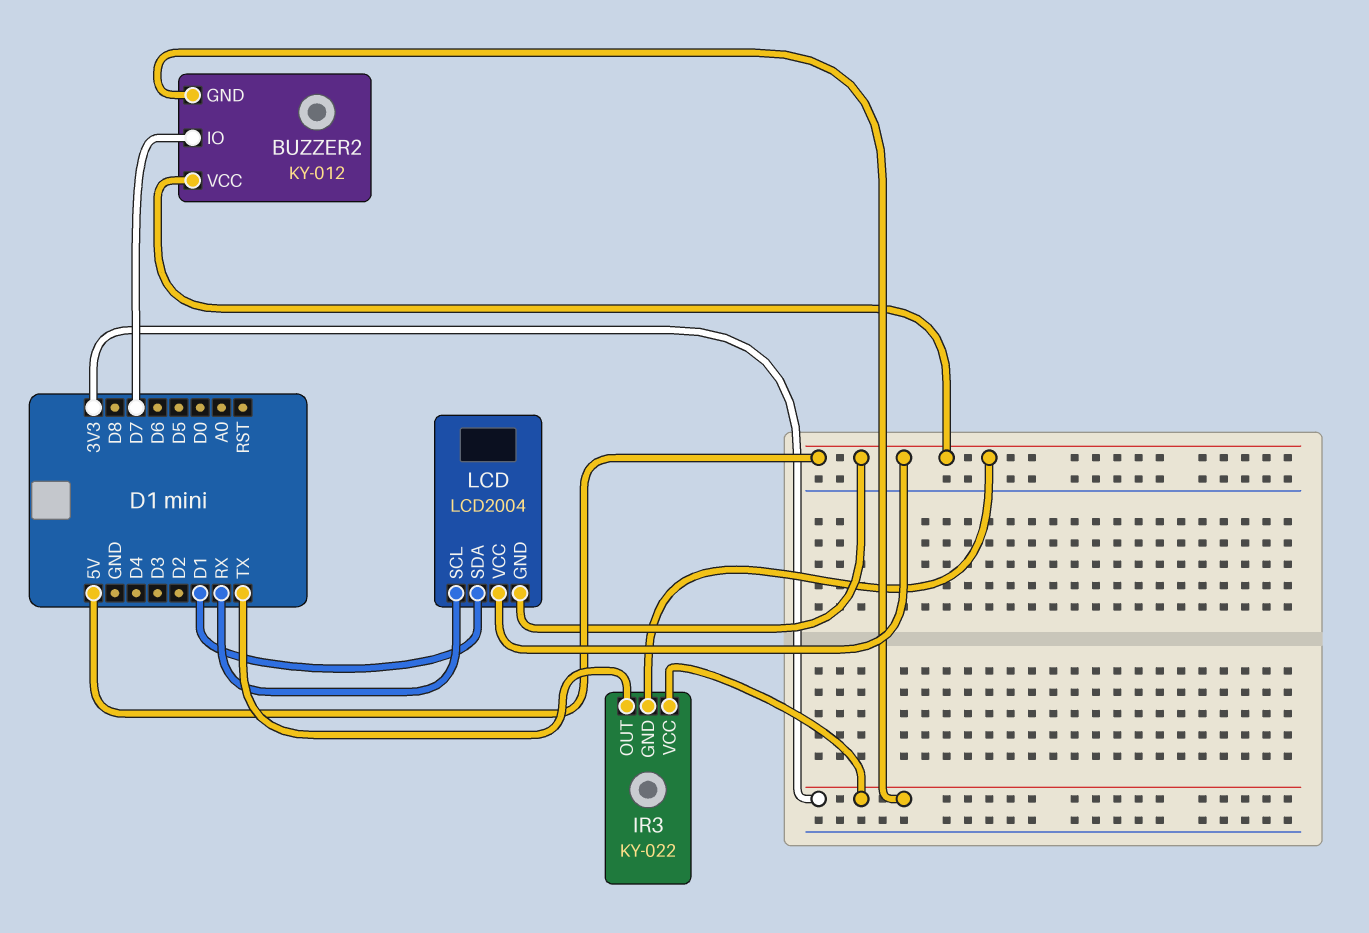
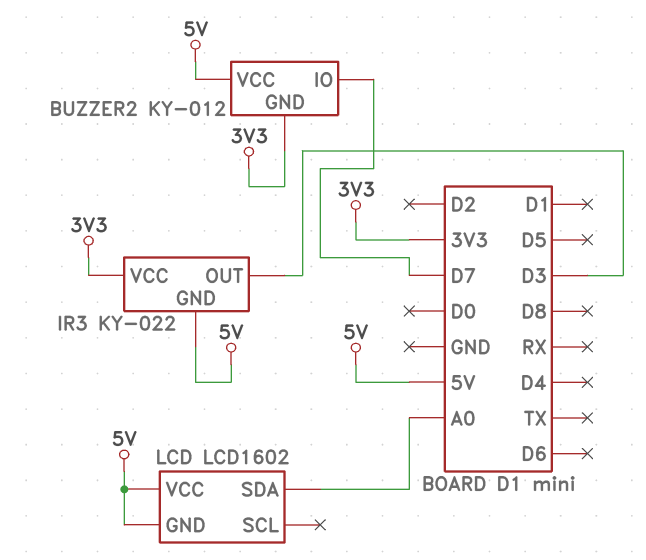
IR3 pin OUT: TX -> D3
LCD: LCD2004 -> LCD1602
LCD pin SCL: RX -> none
LCD pin SDA: D1 -> A0

